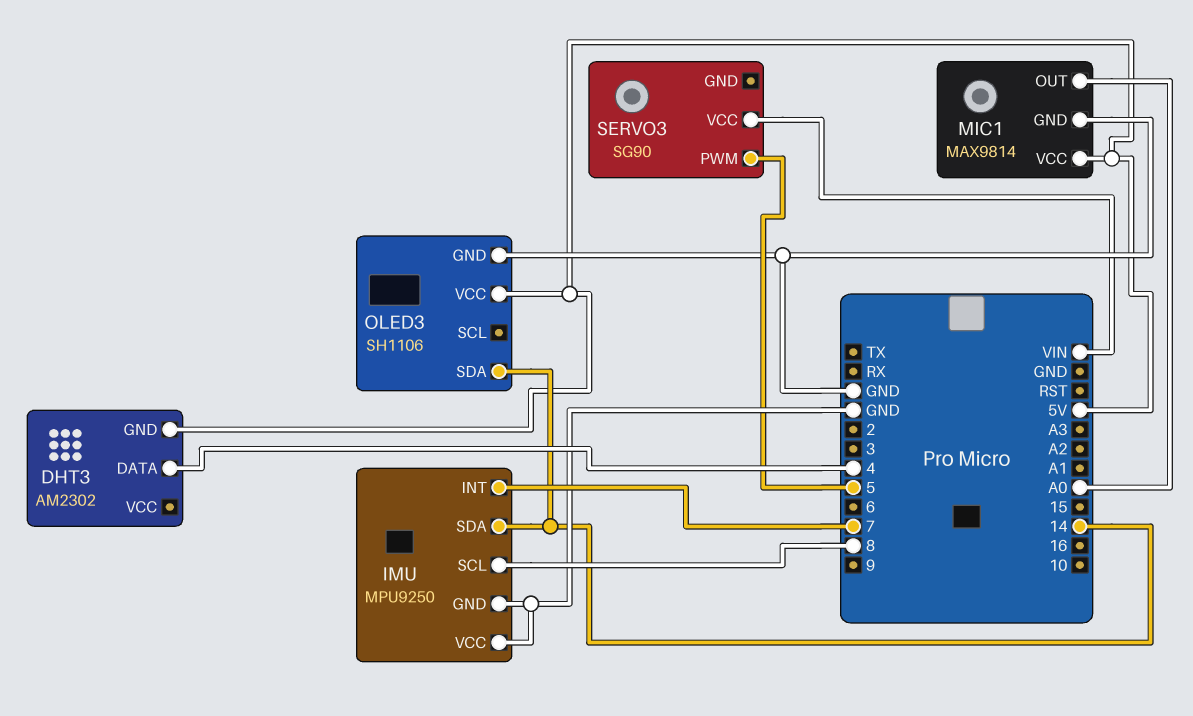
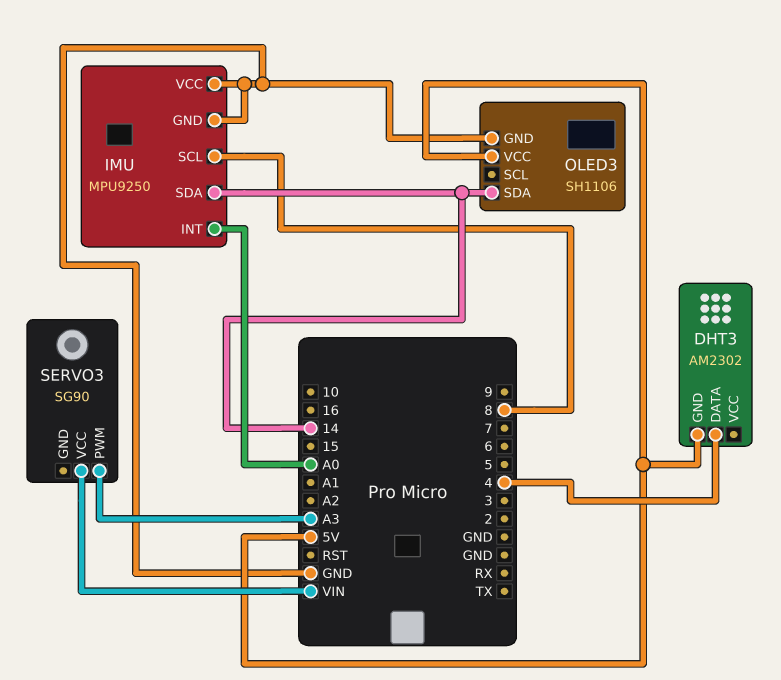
IMU pin INT: 7 -> A0
MIC1: MAX9814 -> none
MIC1 pin GND: GND -> none
MIC1 pin OUT: A0 -> none
MIC1 pin VCC: 5V -> none
SERVO3 pin PWM: 5 -> A3

